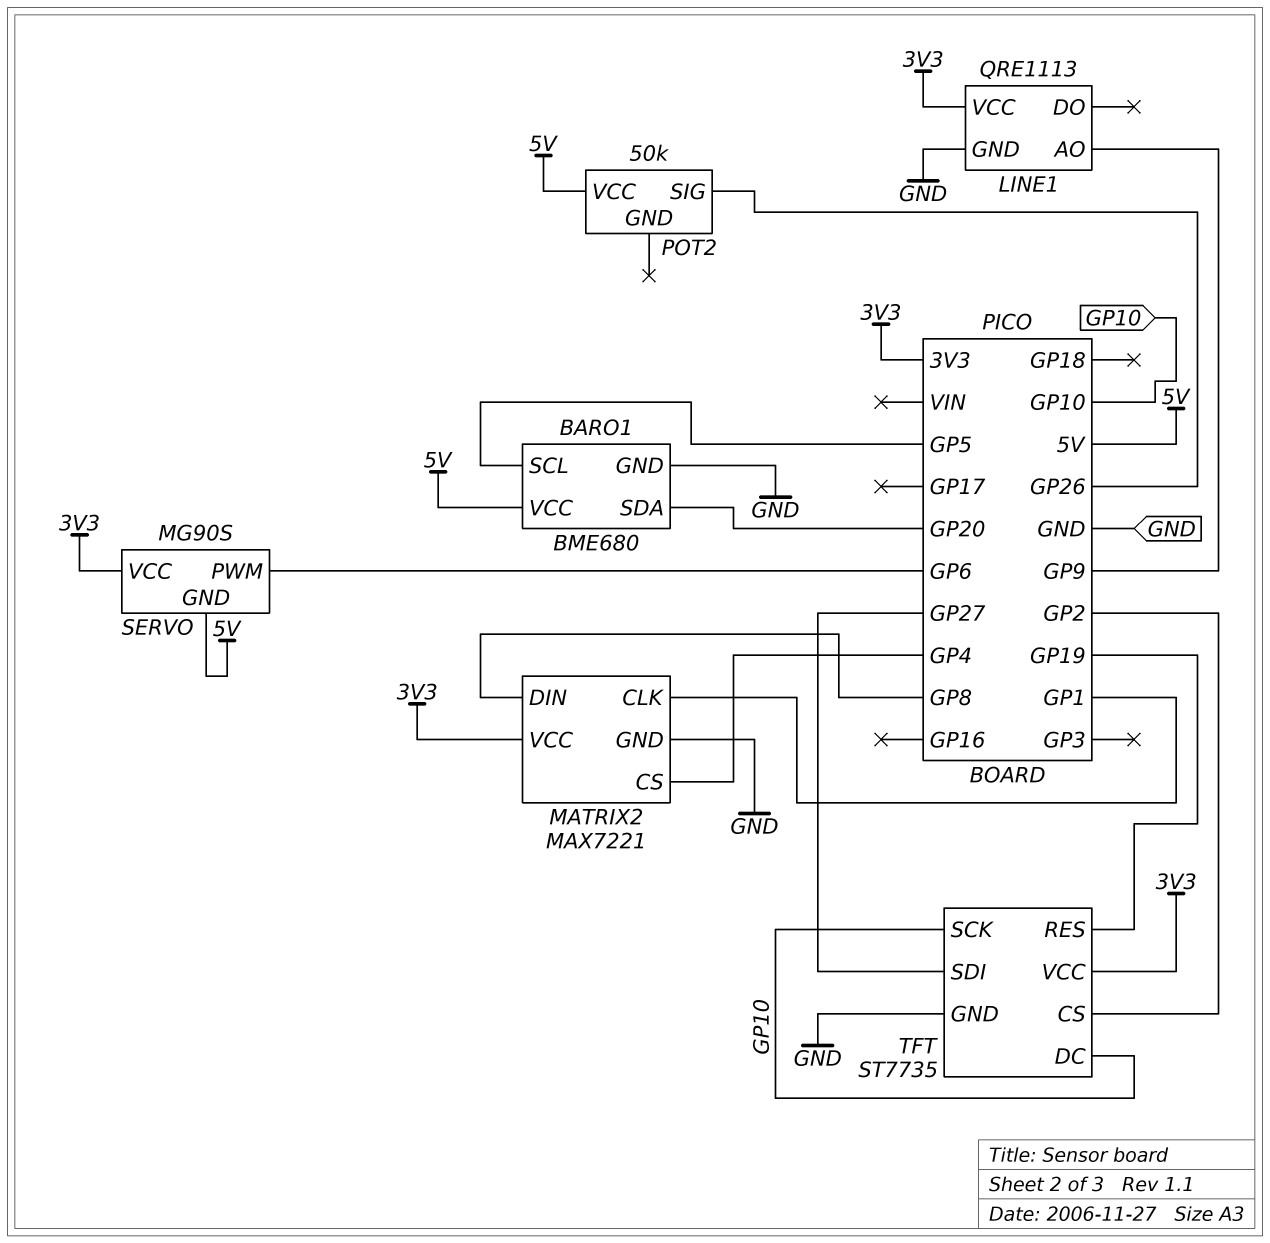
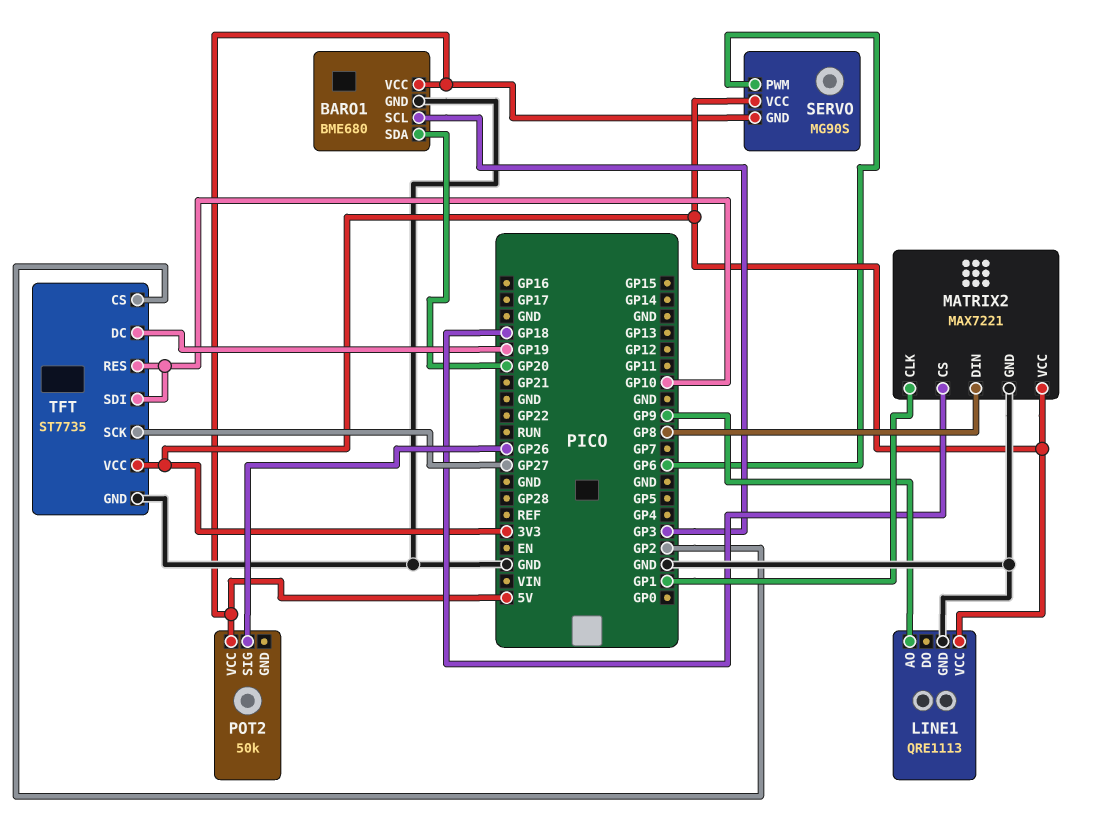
BARO1 pin SCL: GP5 -> GP3
MATRIX2 pin CS: GP4 -> GP18
TFT pin DC: GP10 -> GP19
TFT pin RES: GP19 -> GP10
TFT pin SCK: GP10 -> GP27
TFT pin SDI: GP27 -> GP10

